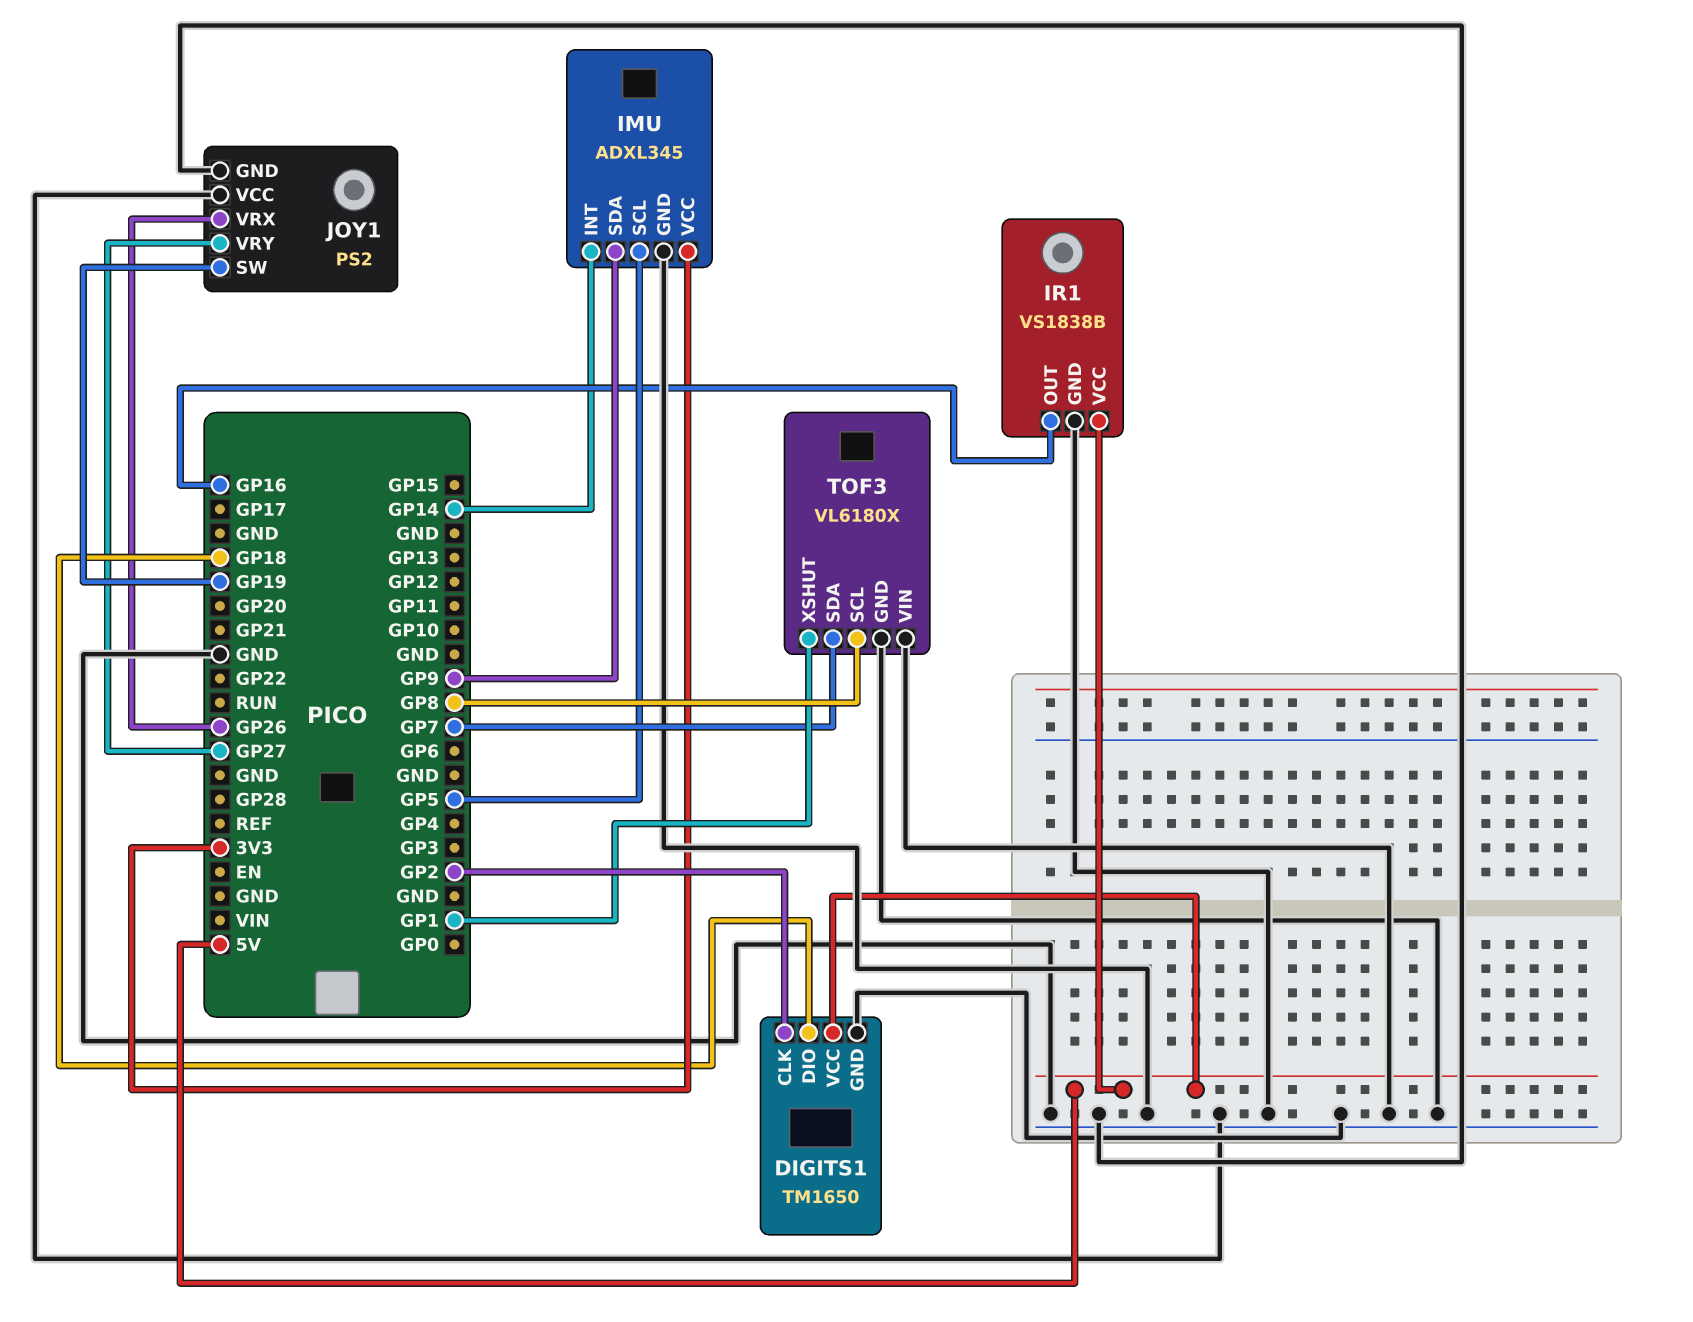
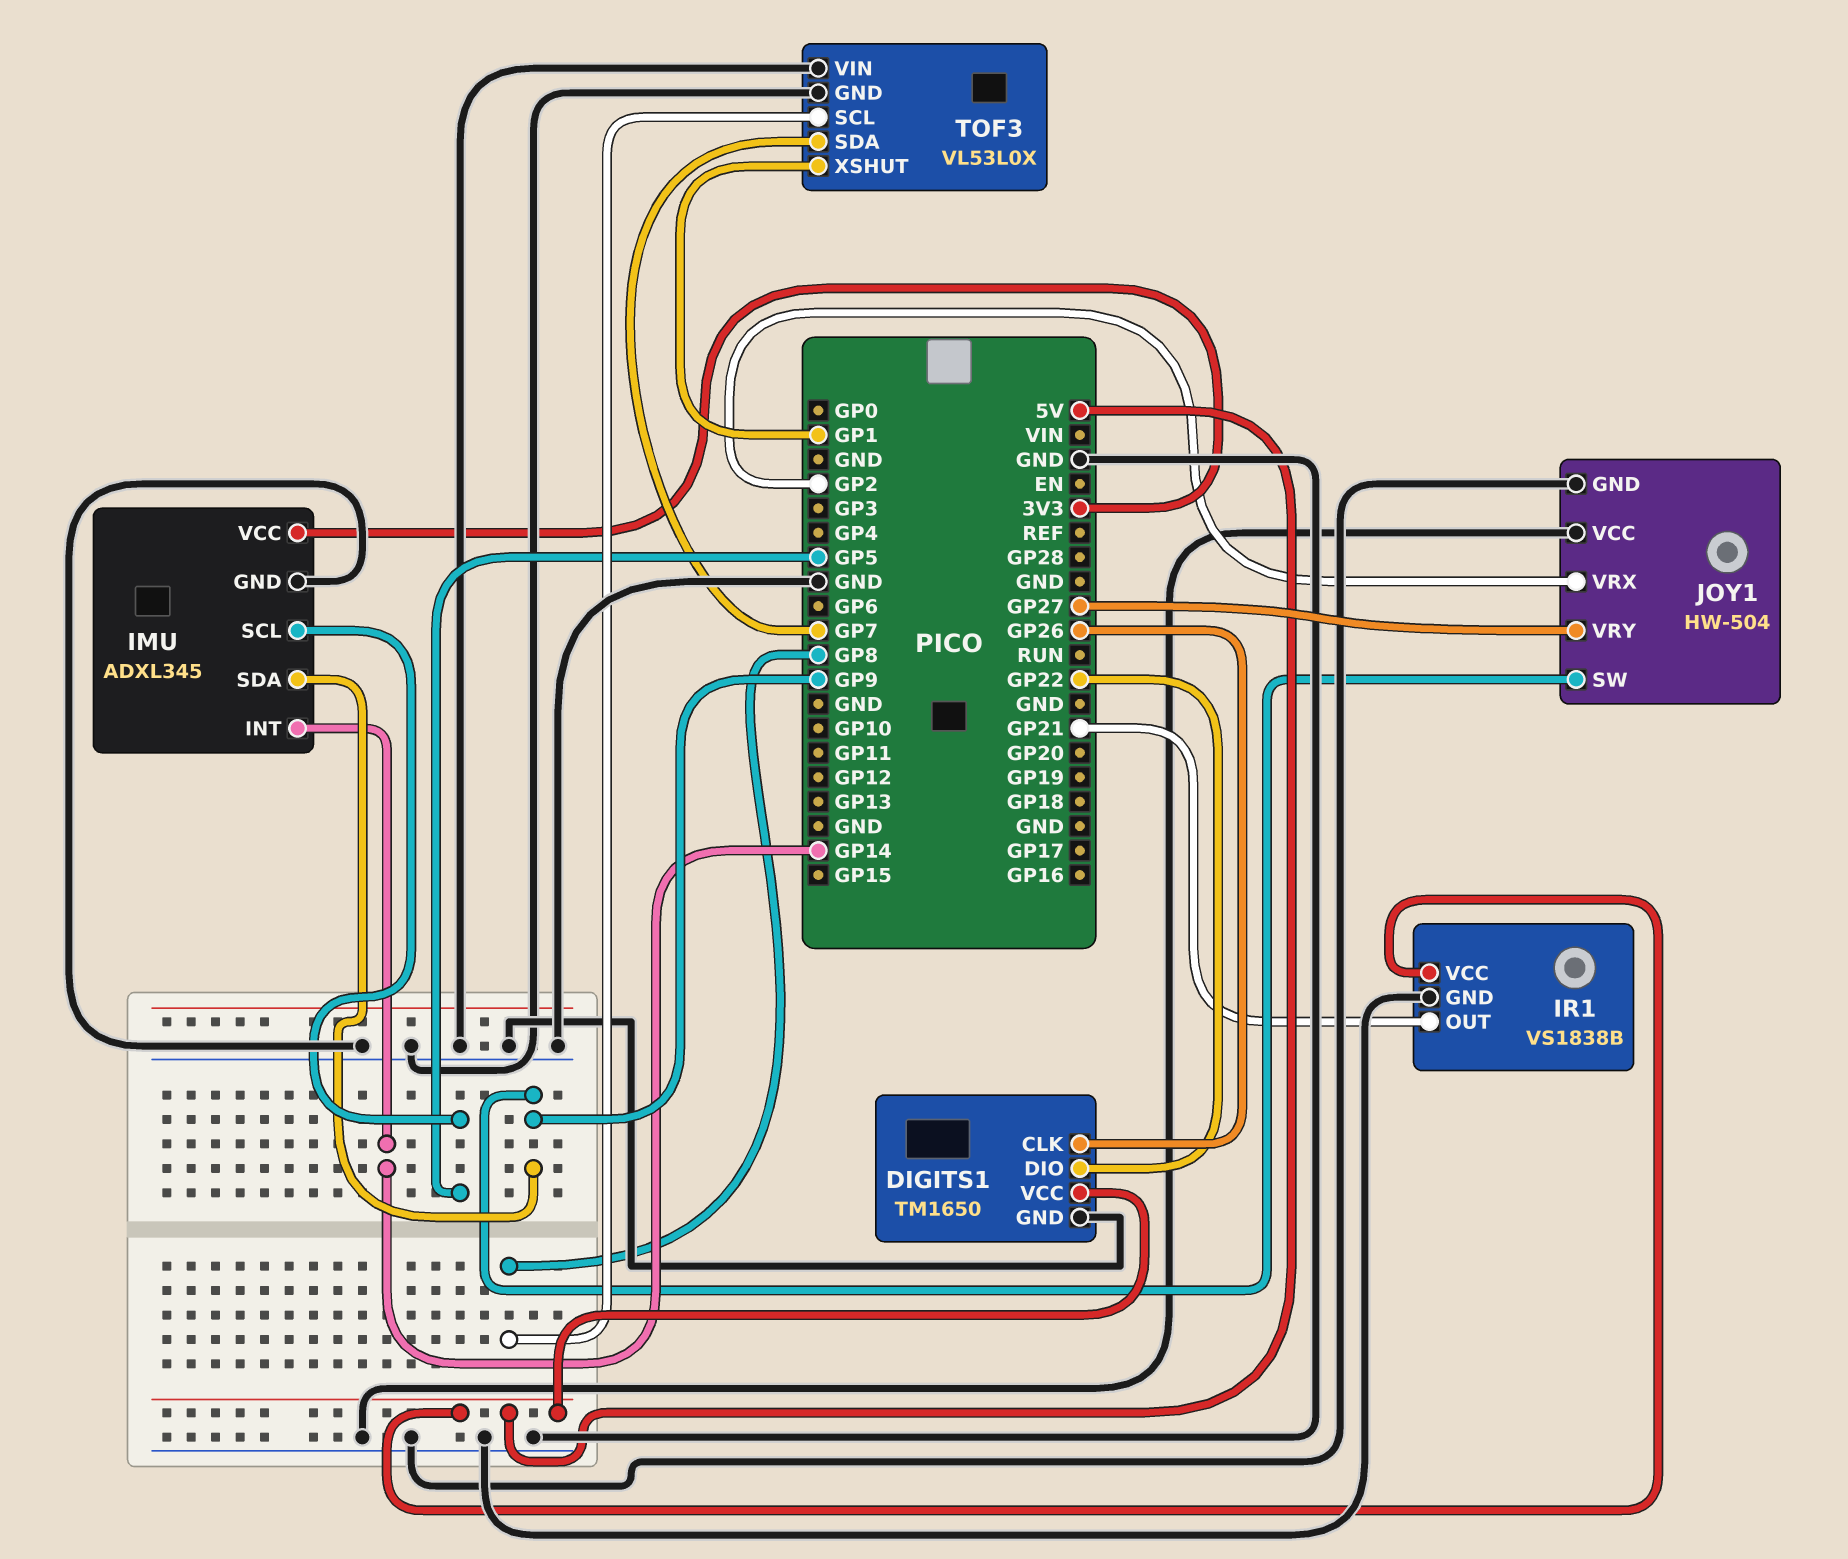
DIGITS1 pin CLK: GP2 -> GP26
DIGITS1 pin DIO: GP18 -> GP22
IR1 pin OUT: GP16 -> GP21
JOY1: PS2 -> HW-504
JOY1 pin SW: GP19 -> GP9
JOY1 pin VRX: GP26 -> GP2
TOF3: VL6180X -> VL53L0X

